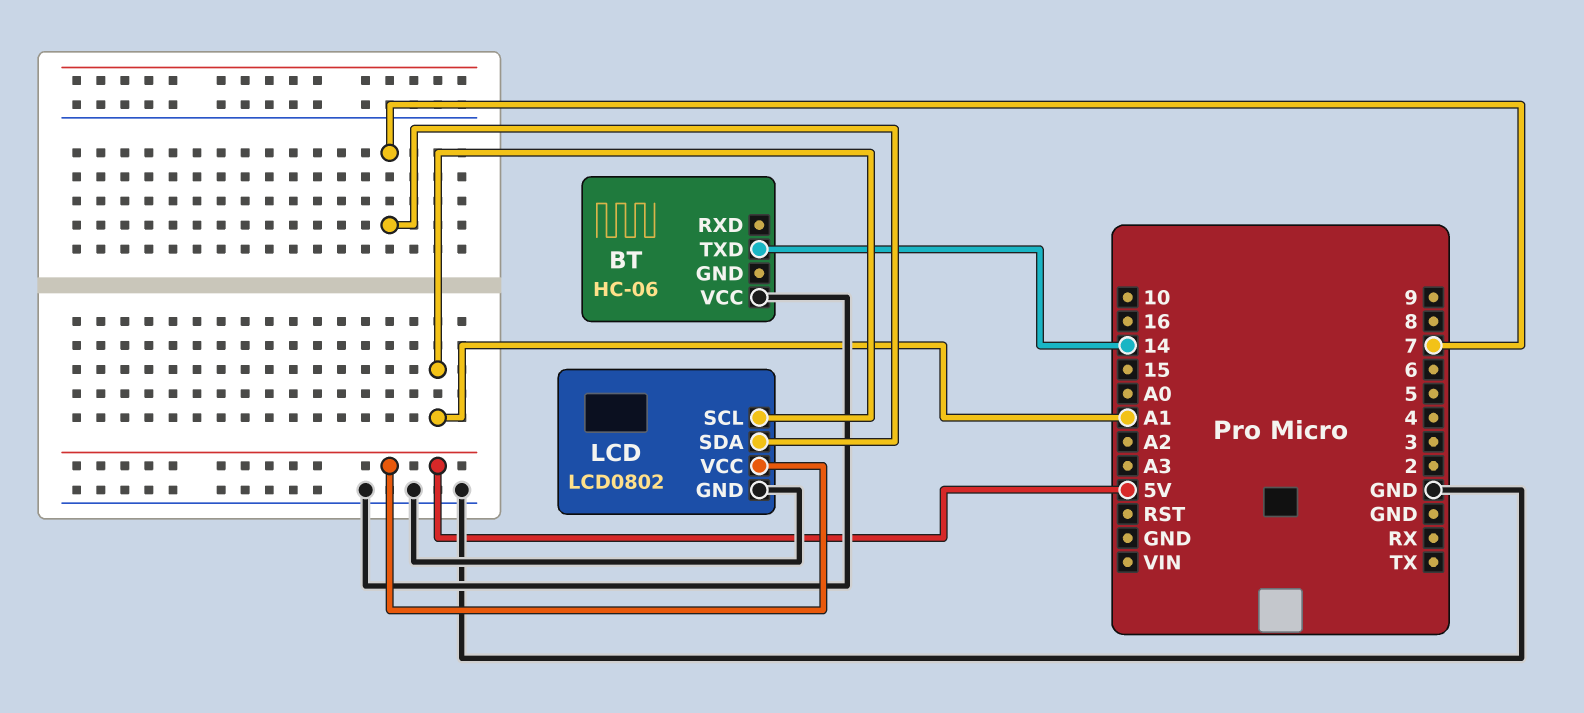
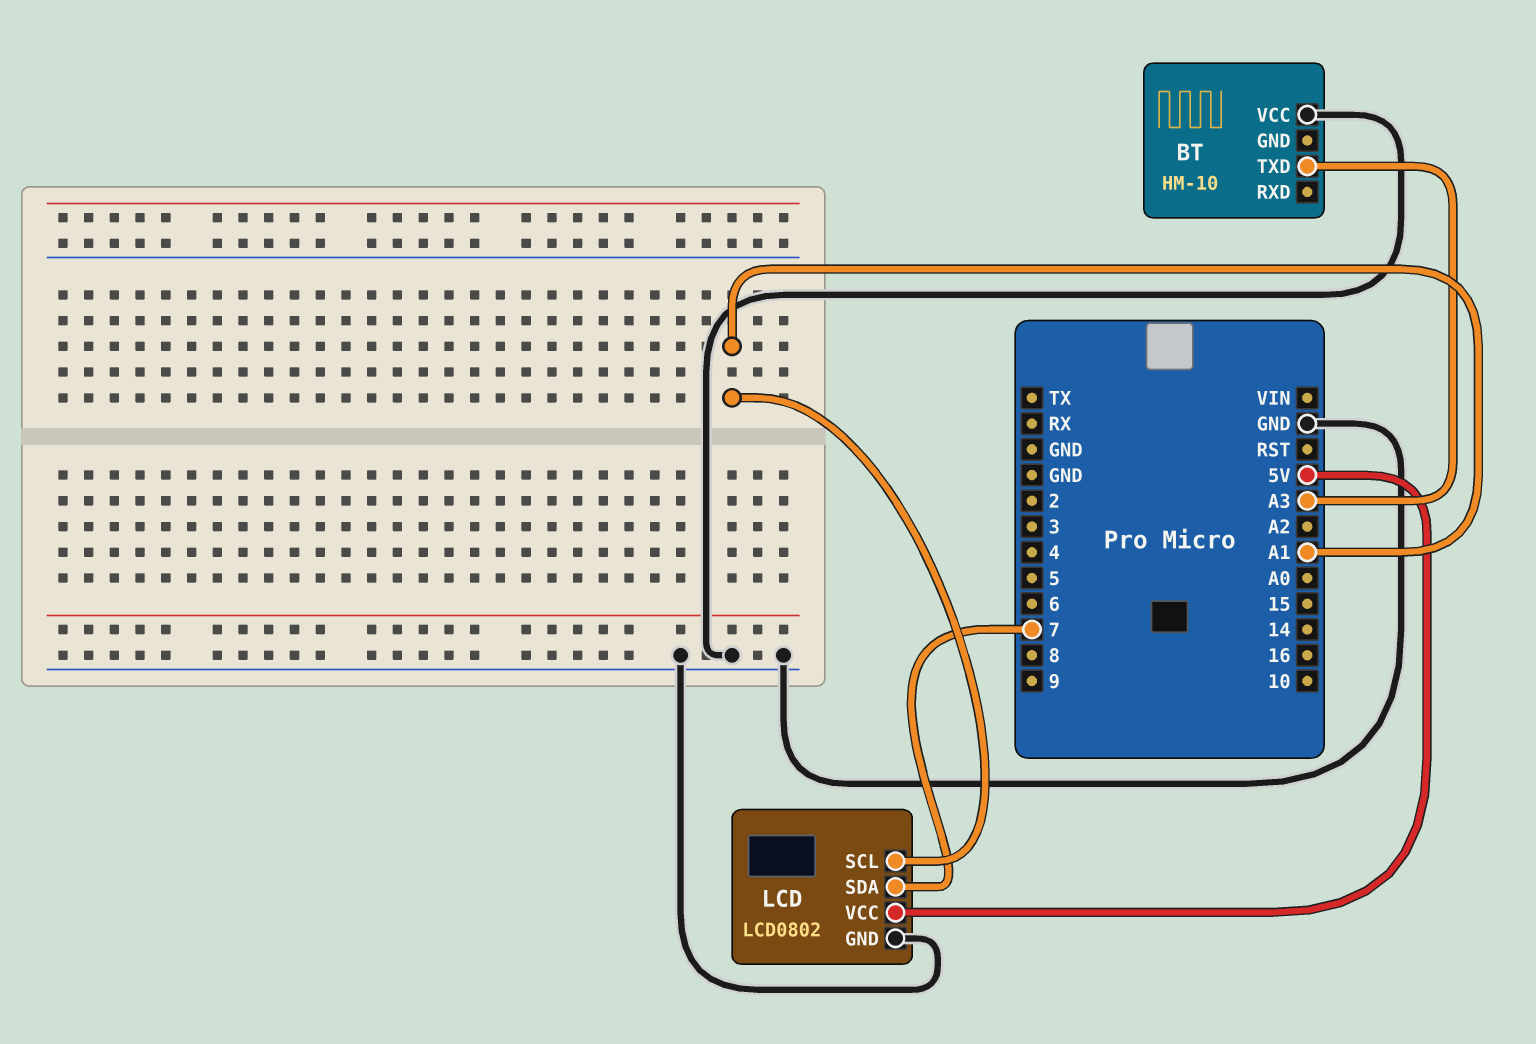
BT: HC-06 -> HM-10
BT pin TXD: 14 -> A3

